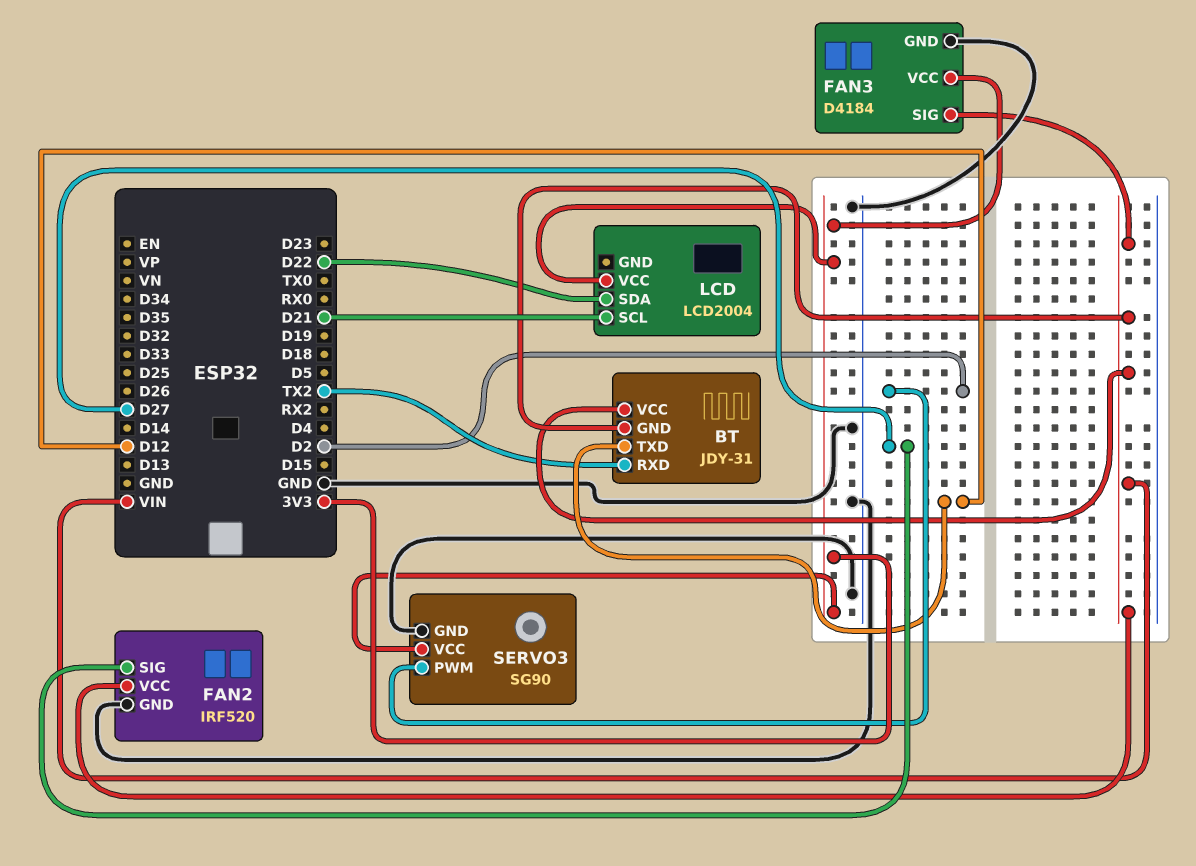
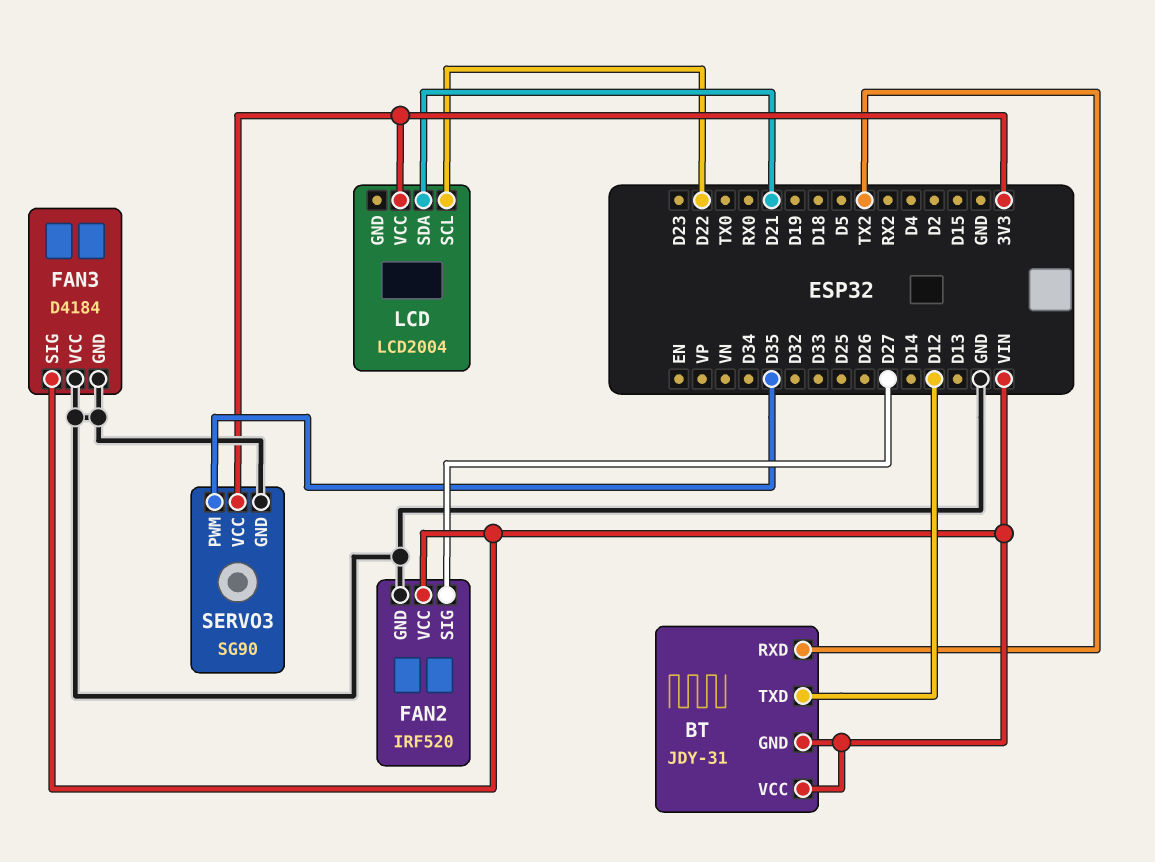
FAN3 pin VCC: 3V3 -> GND
LCD pin SCL: D21 -> D22
LCD pin SDA: D22 -> D21
SERVO3 pin PWM: D2 -> D35

